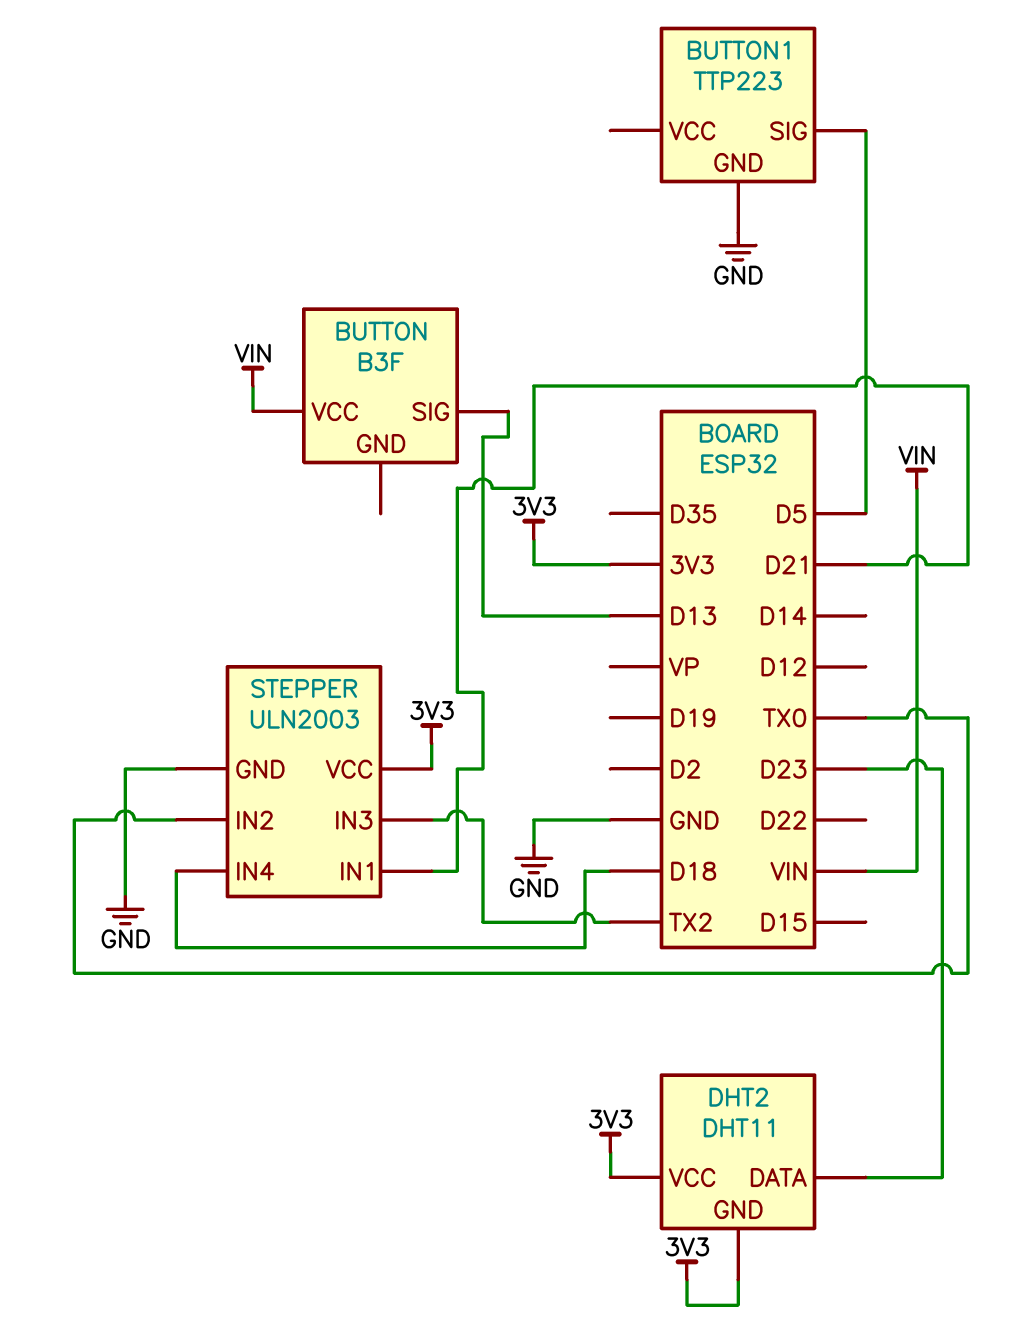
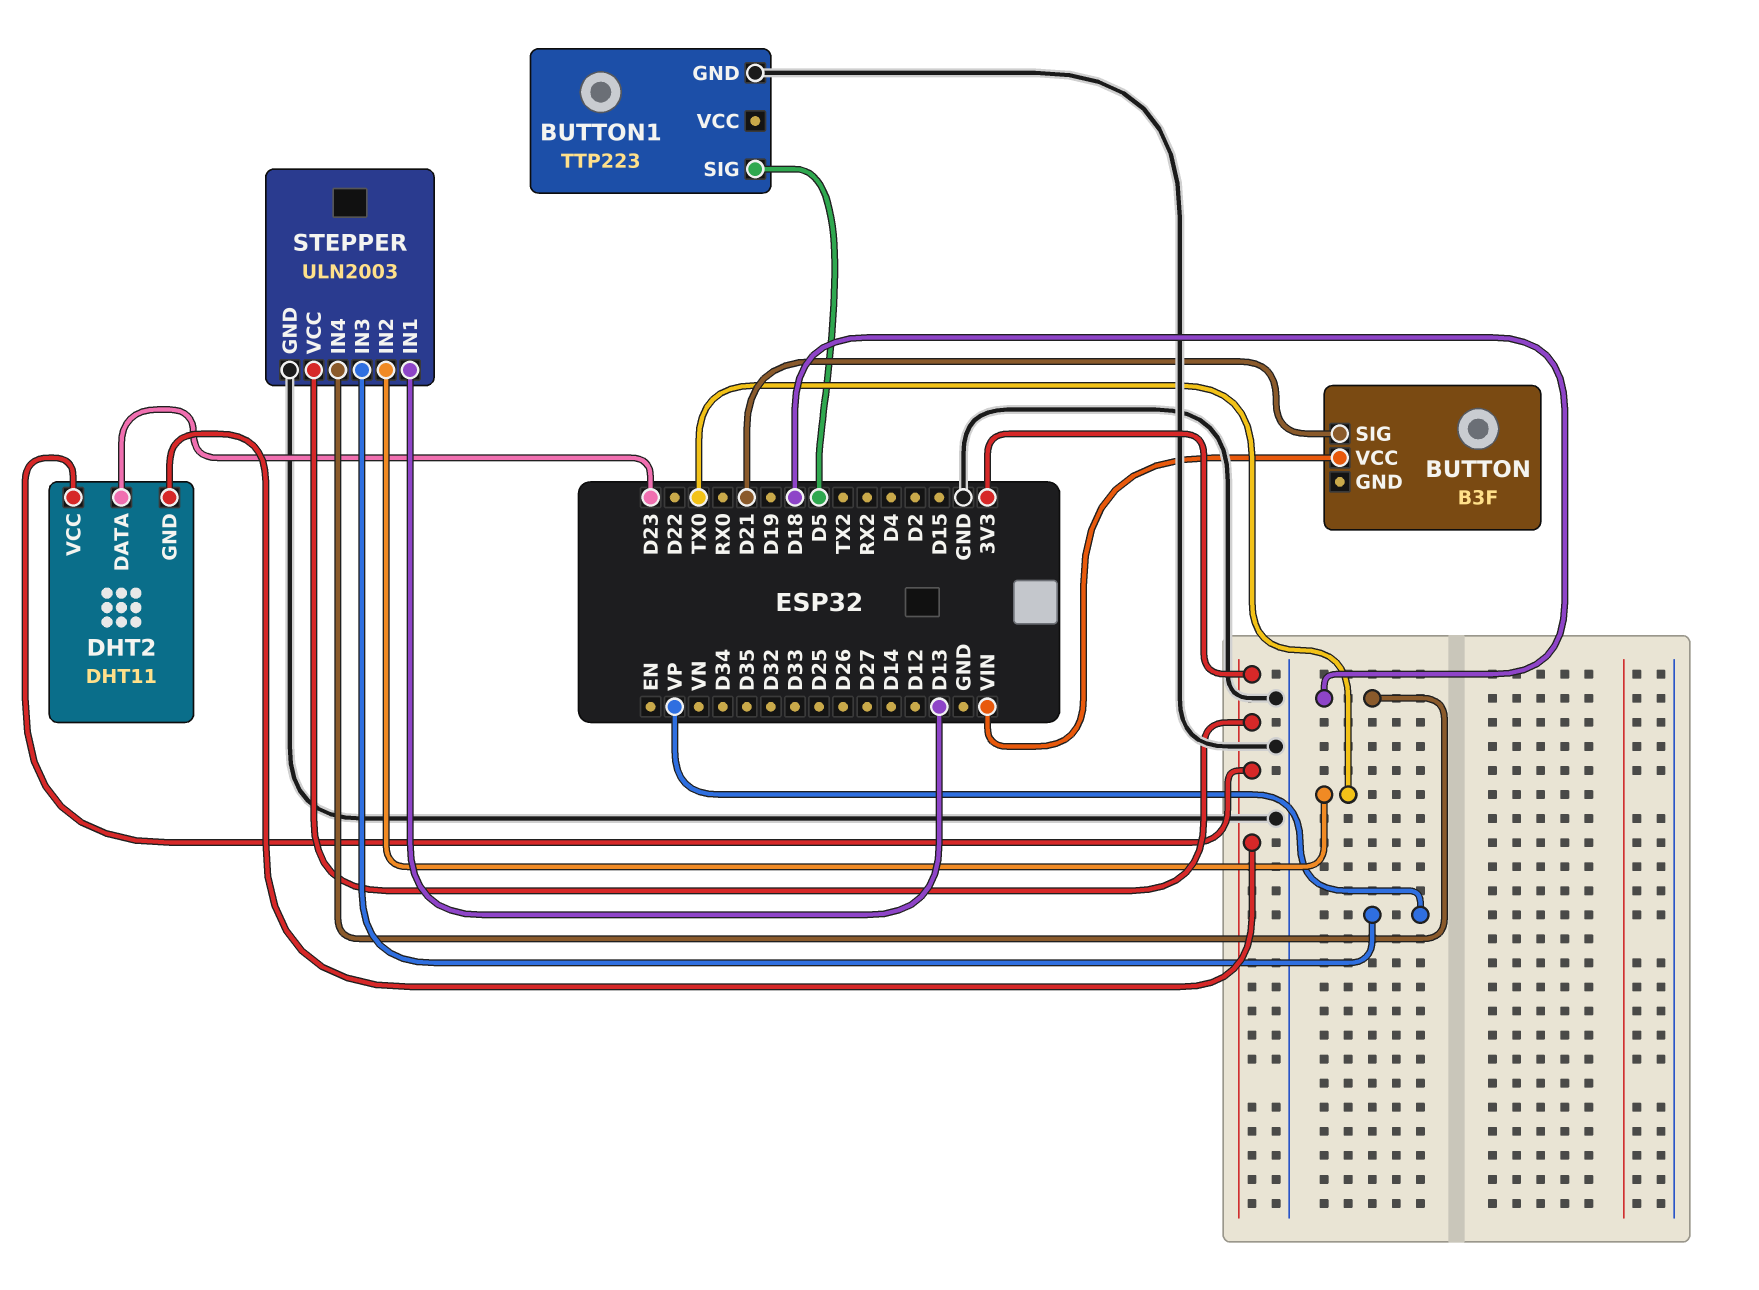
BUTTON pin SIG: D13 -> D21
STEPPER pin IN1: D21 -> D13
STEPPER pin IN3: TX2 -> VP

